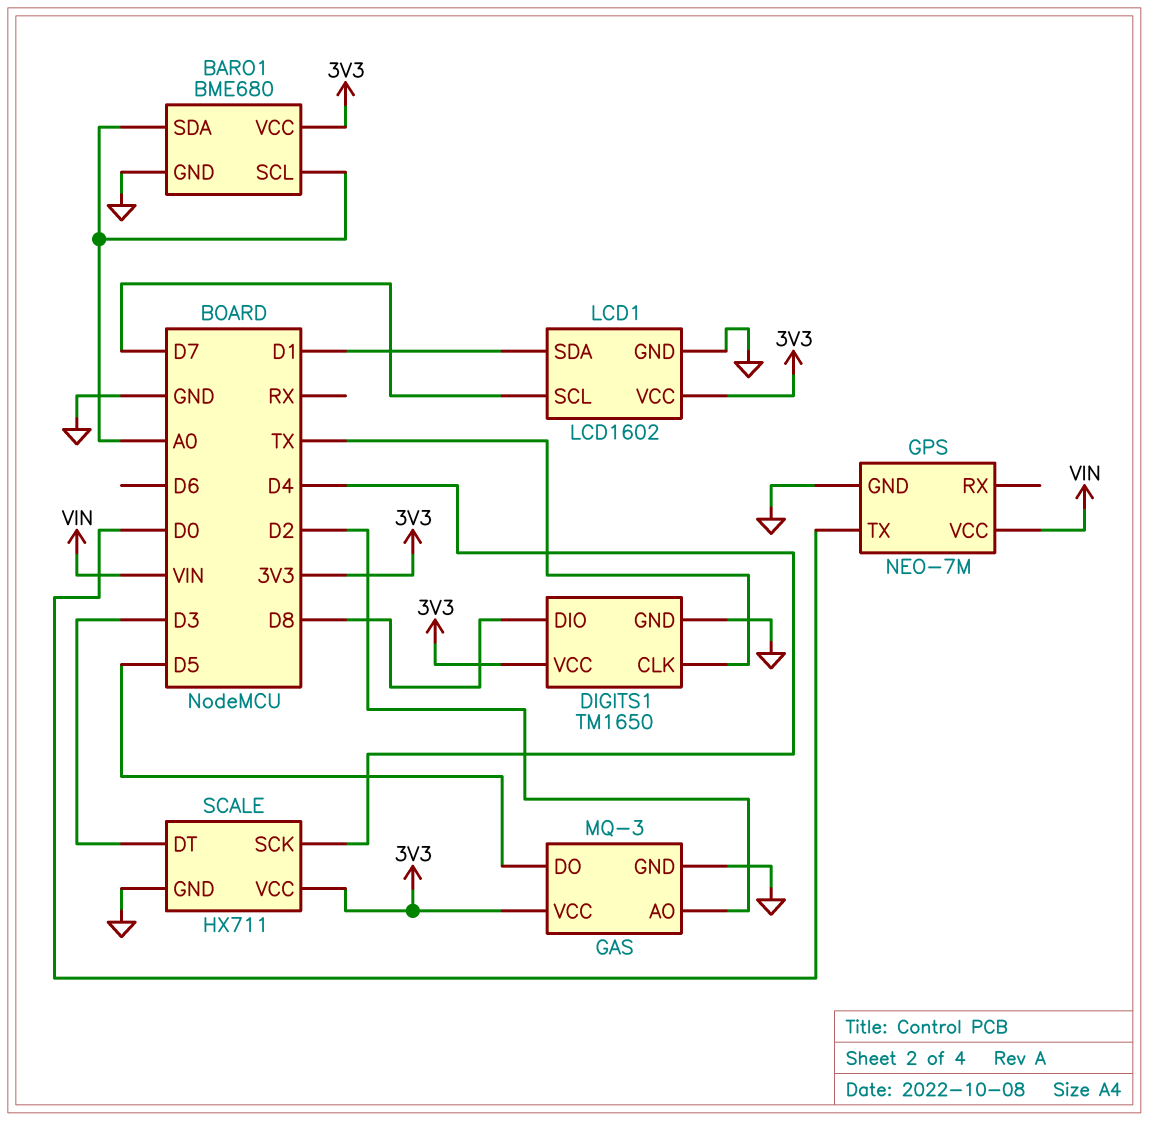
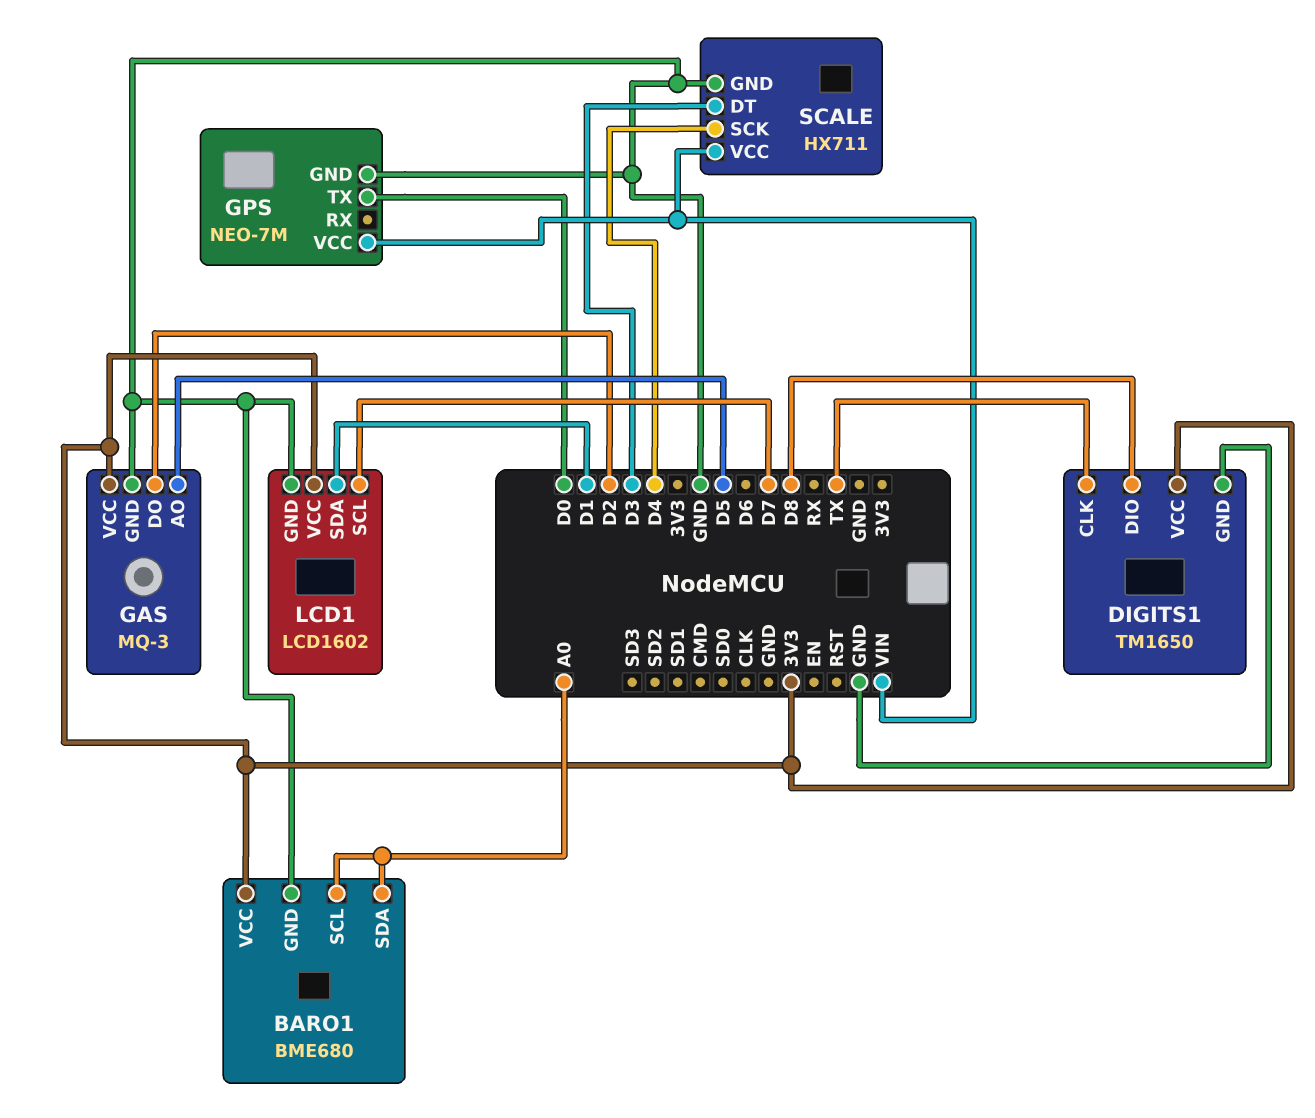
GAS pin AO: D2 -> D5
GAS pin DO: D5 -> D2
SCALE pin VCC: 3V3 -> VIN

